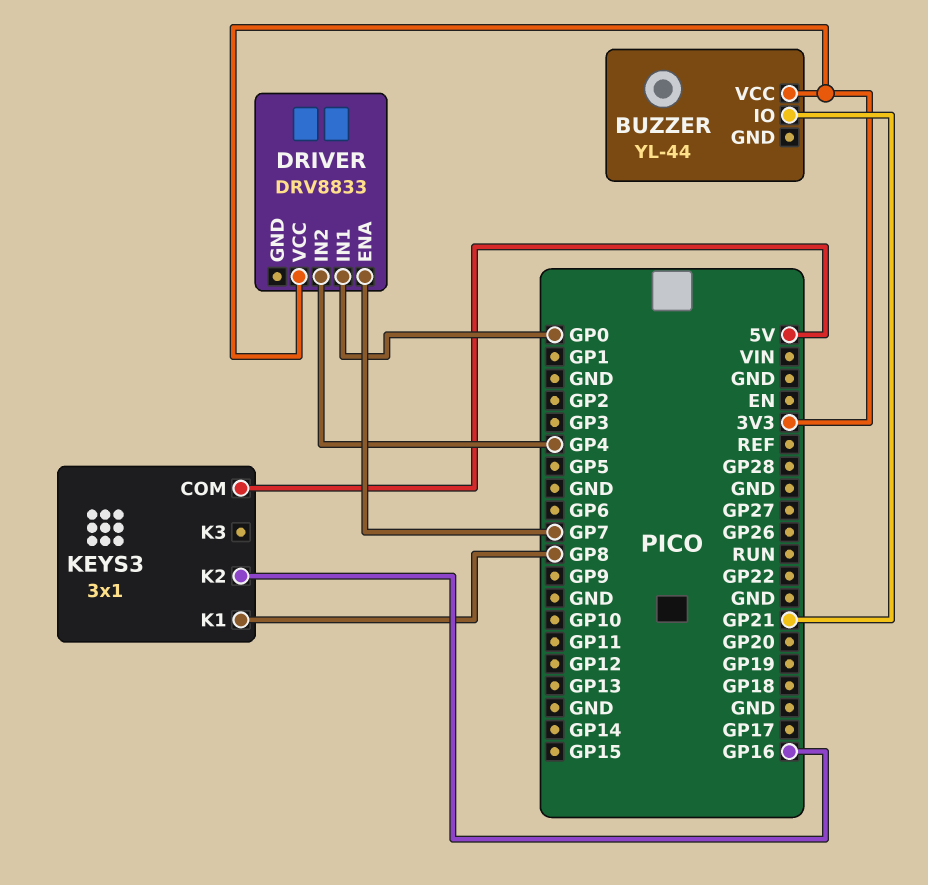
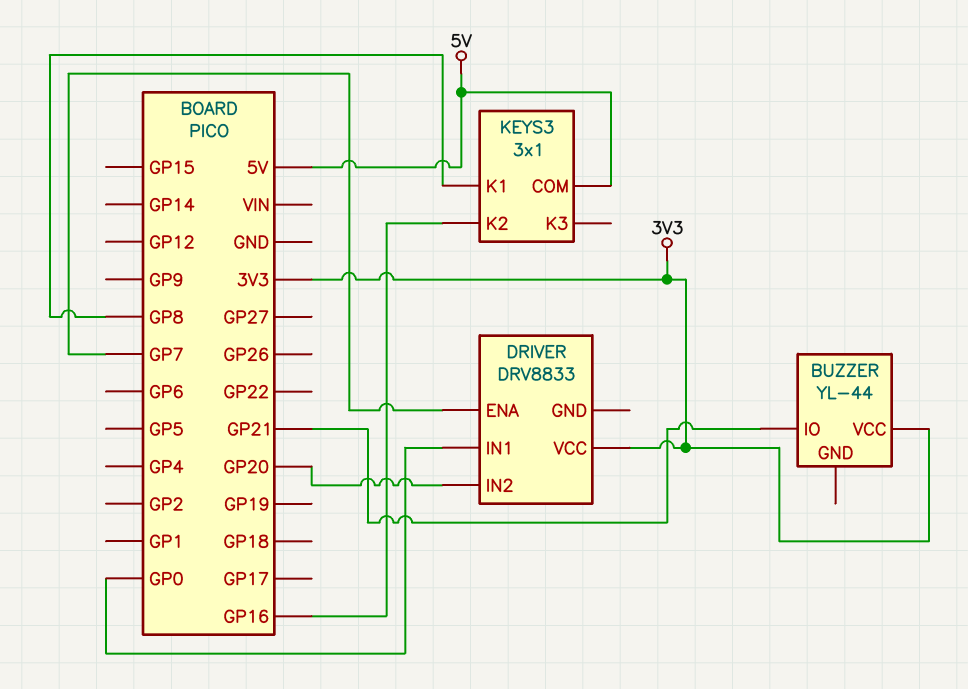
DRIVER pin IN2: GP4 -> GP20

